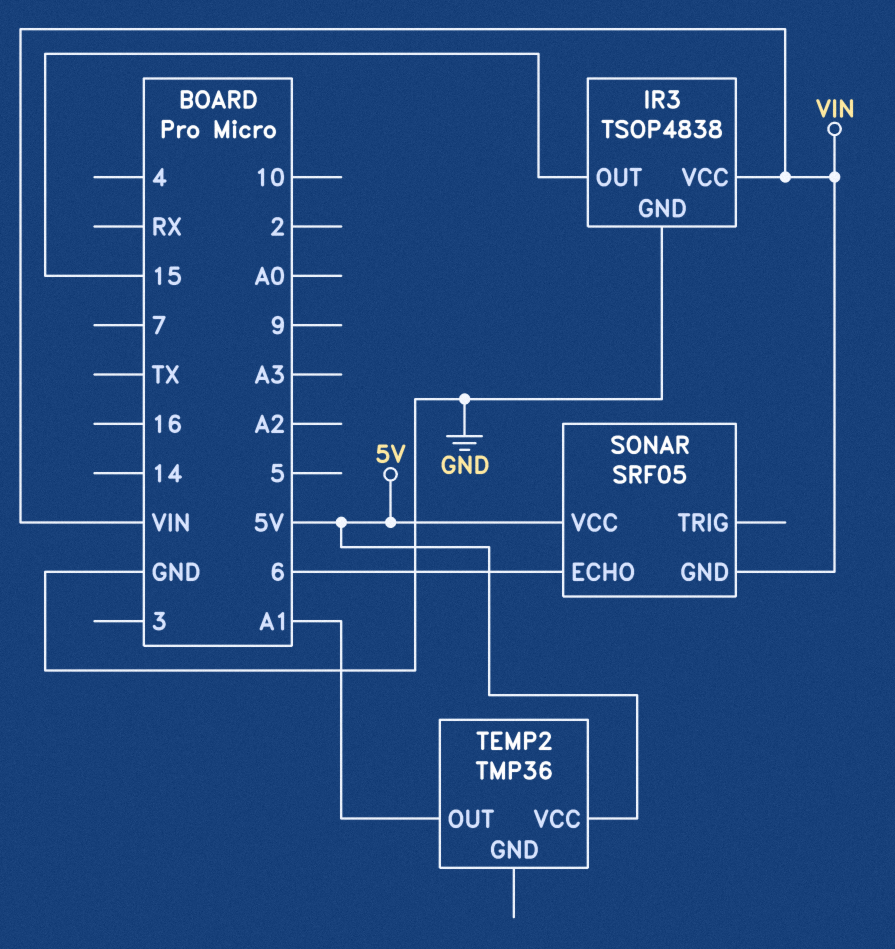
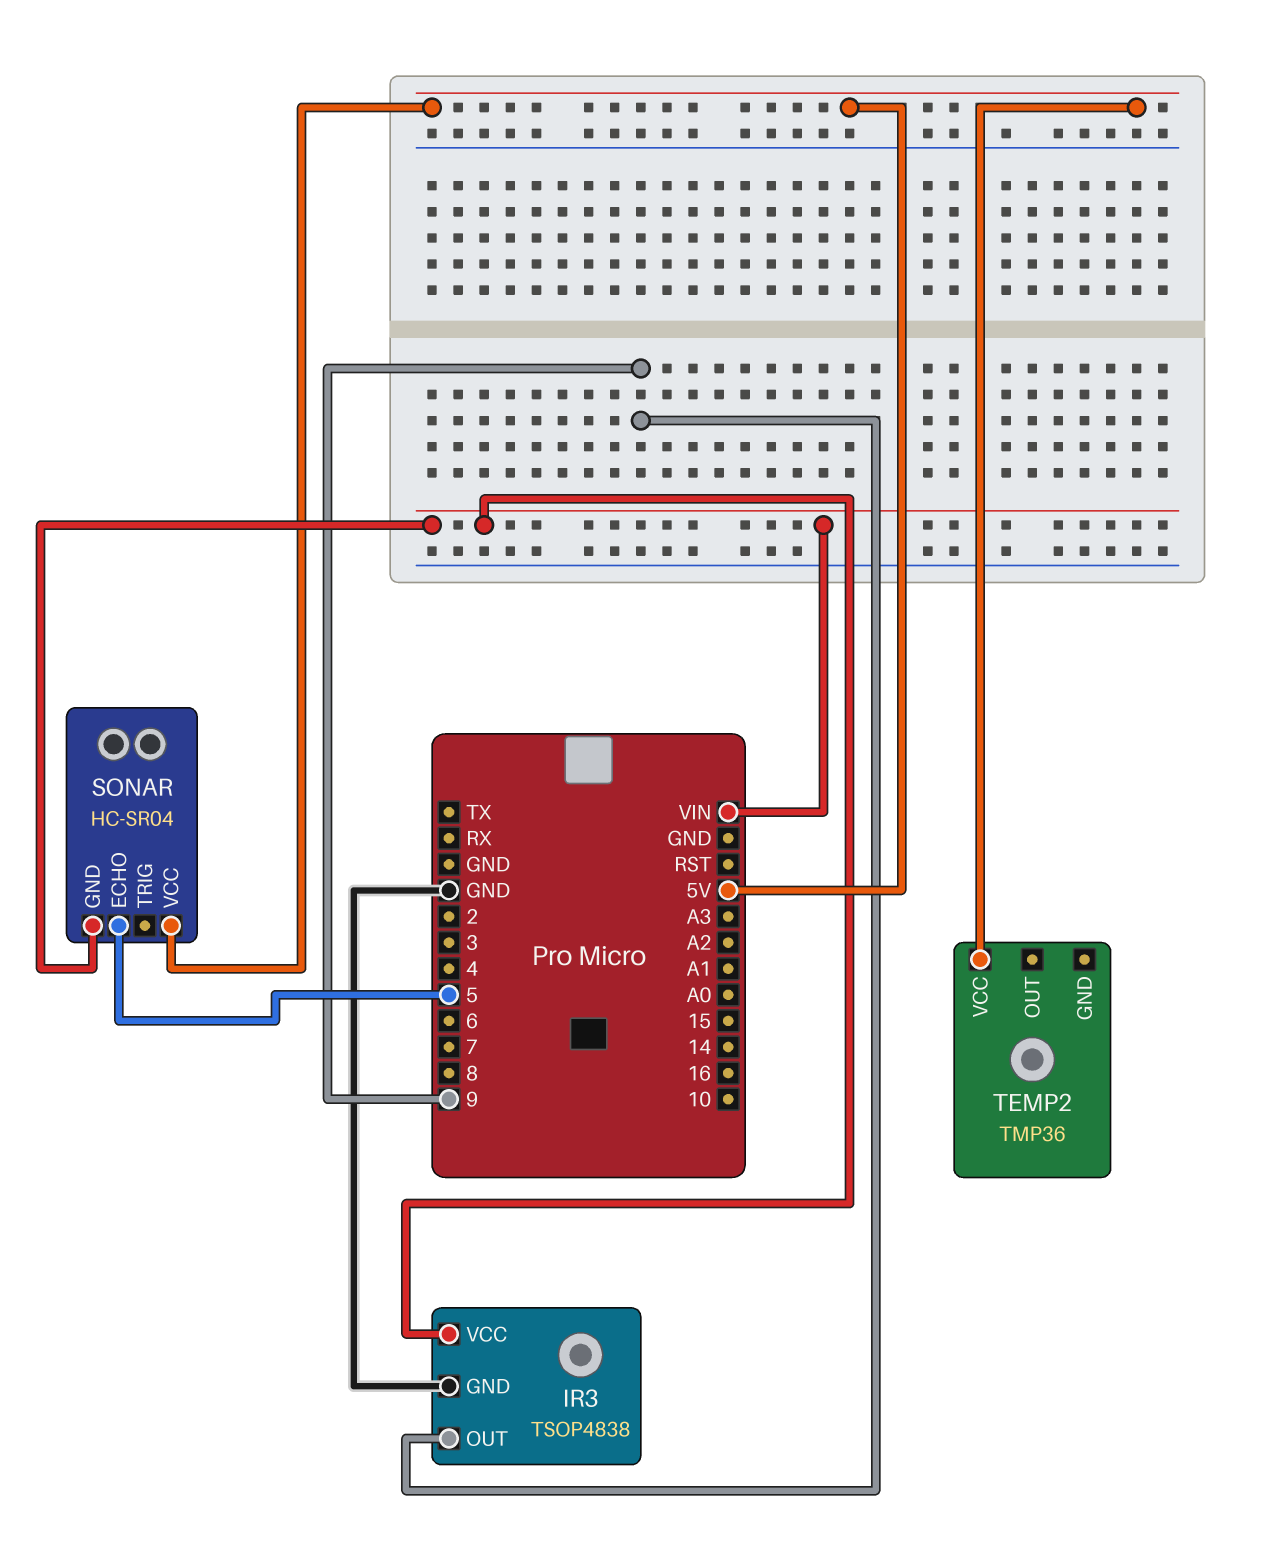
IR3 pin OUT: 15 -> 9
SONAR: SRF05 -> HC-SR04
SONAR pin ECHO: 6 -> 5
TEMP2 pin OUT: A1 -> none

